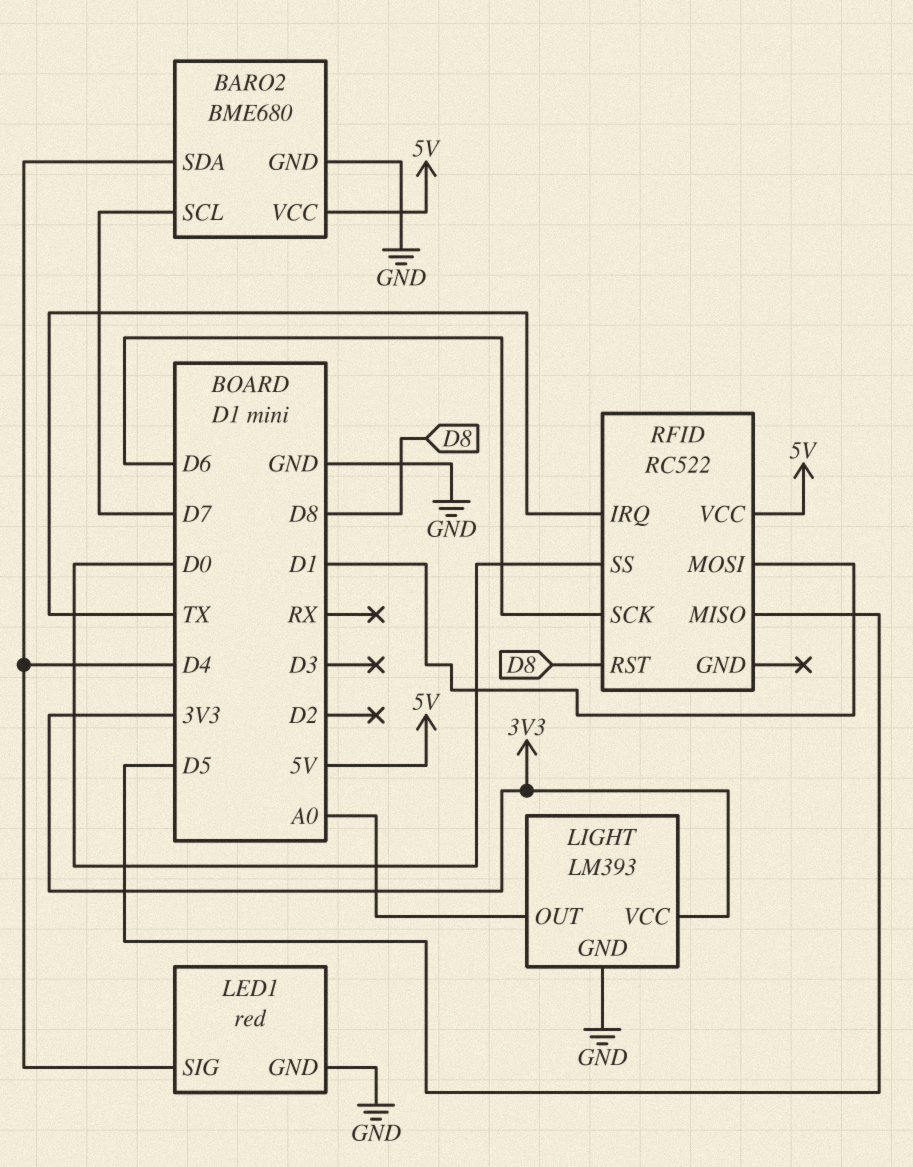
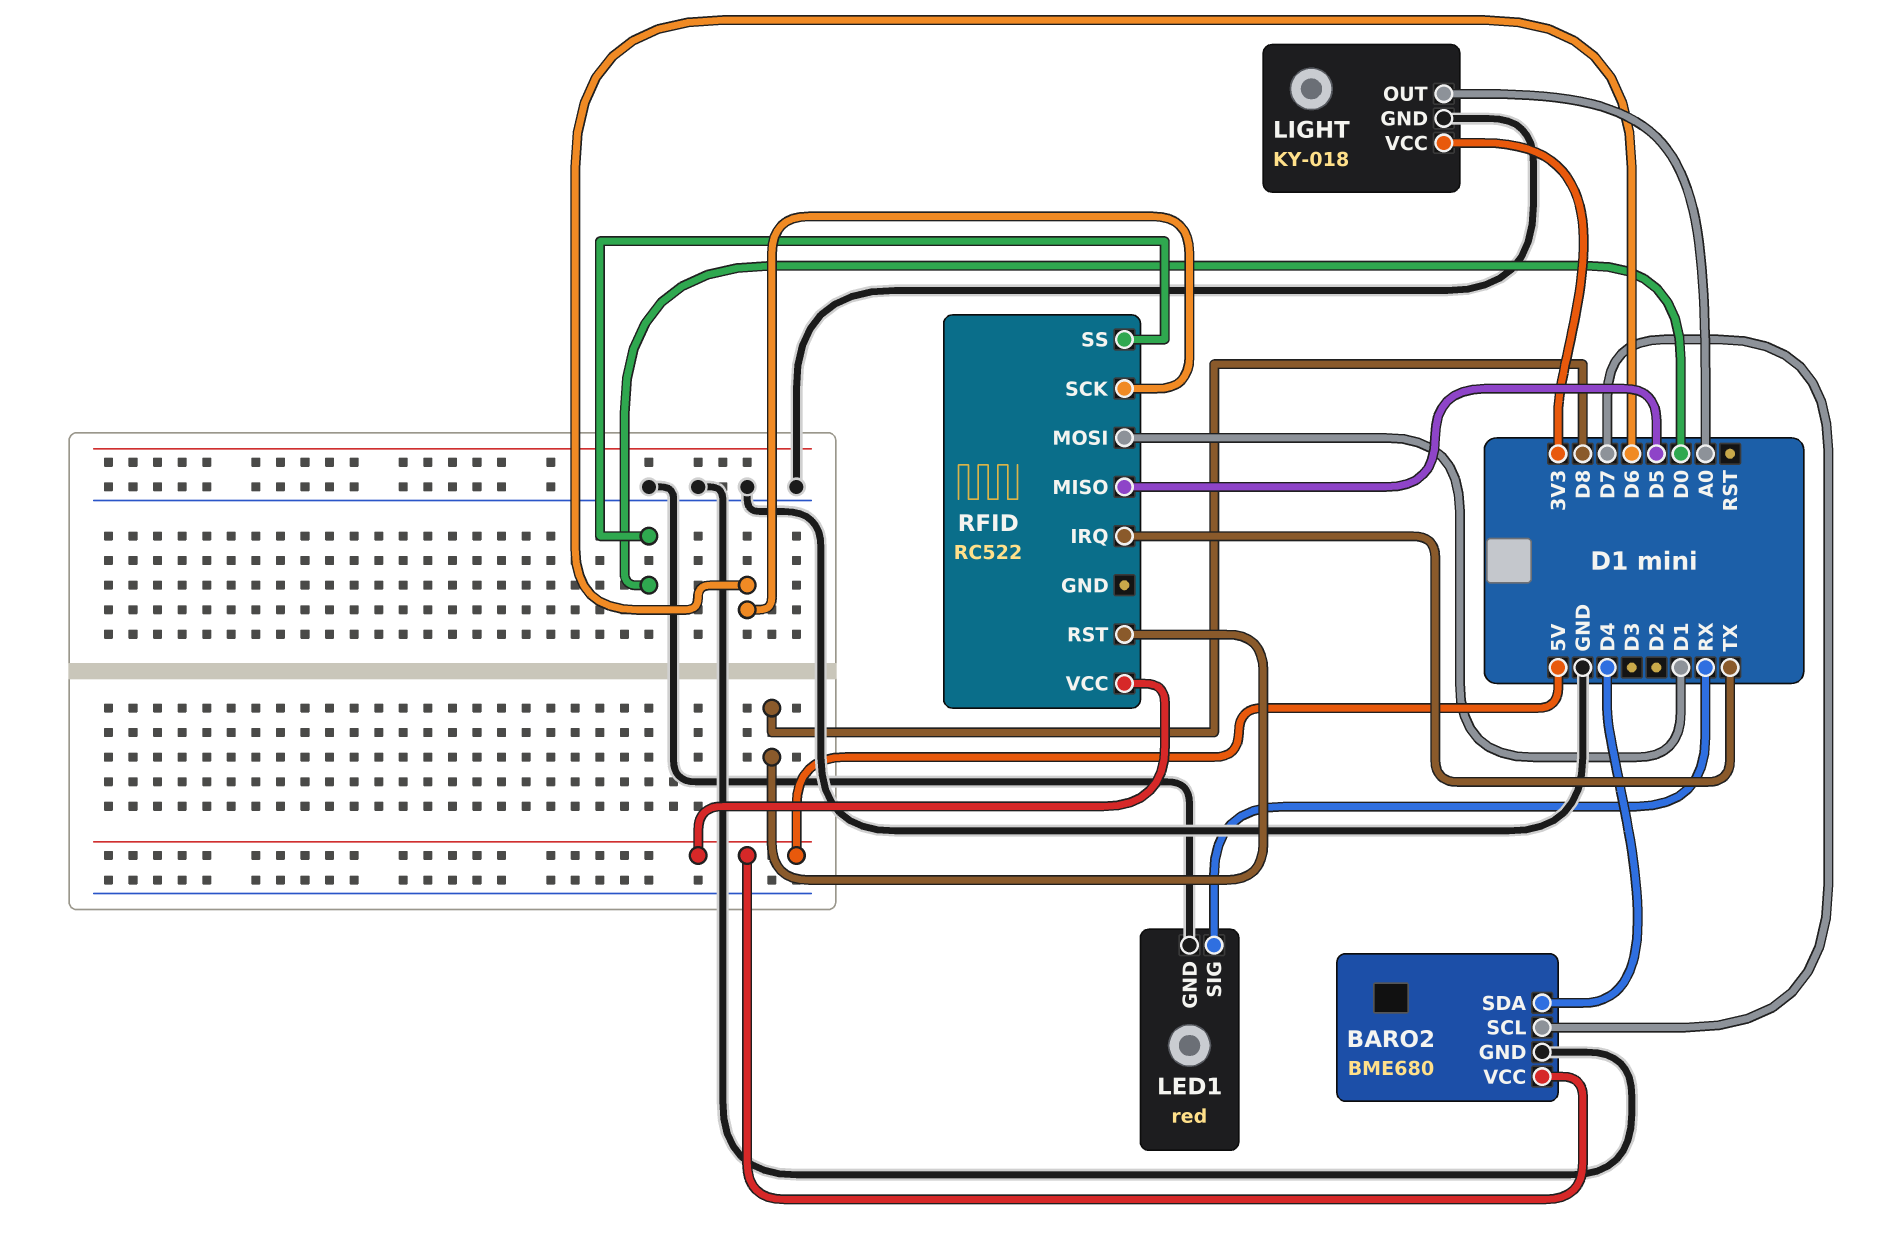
LED1 pin SIG: D4 -> RX
LIGHT: LM393 -> KY-018

